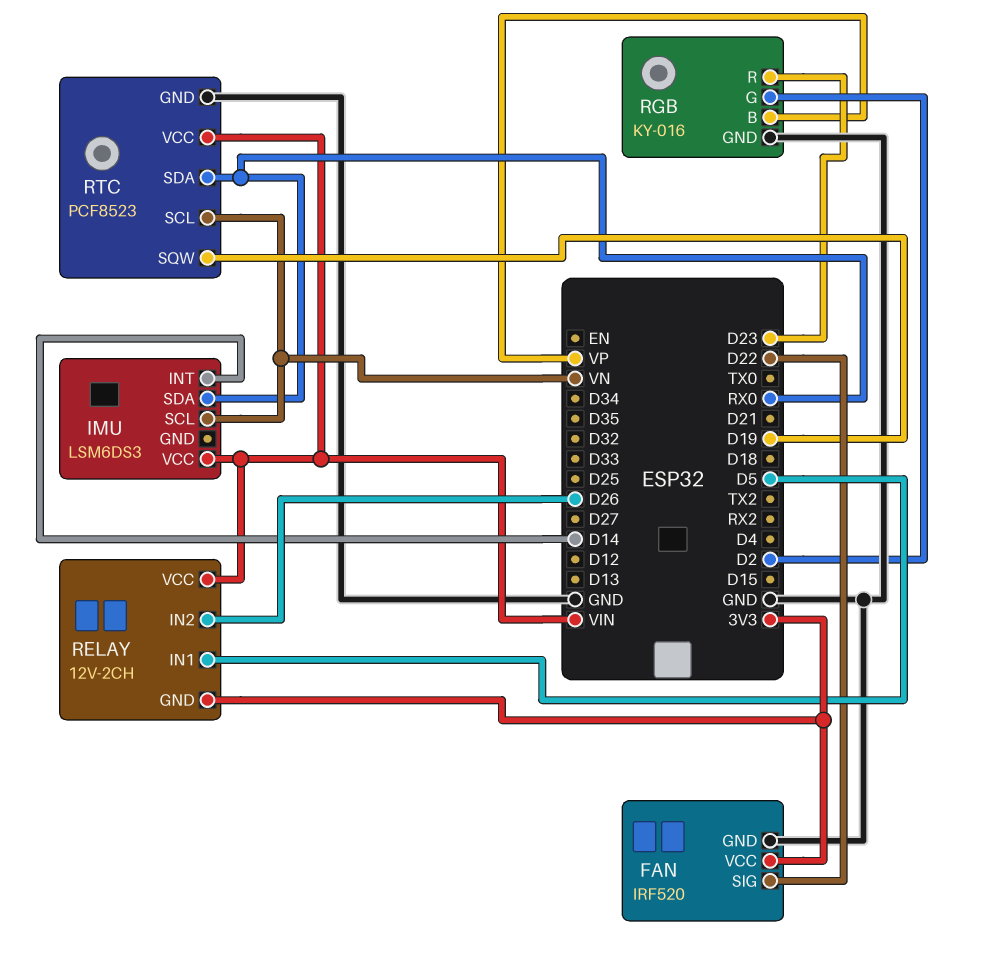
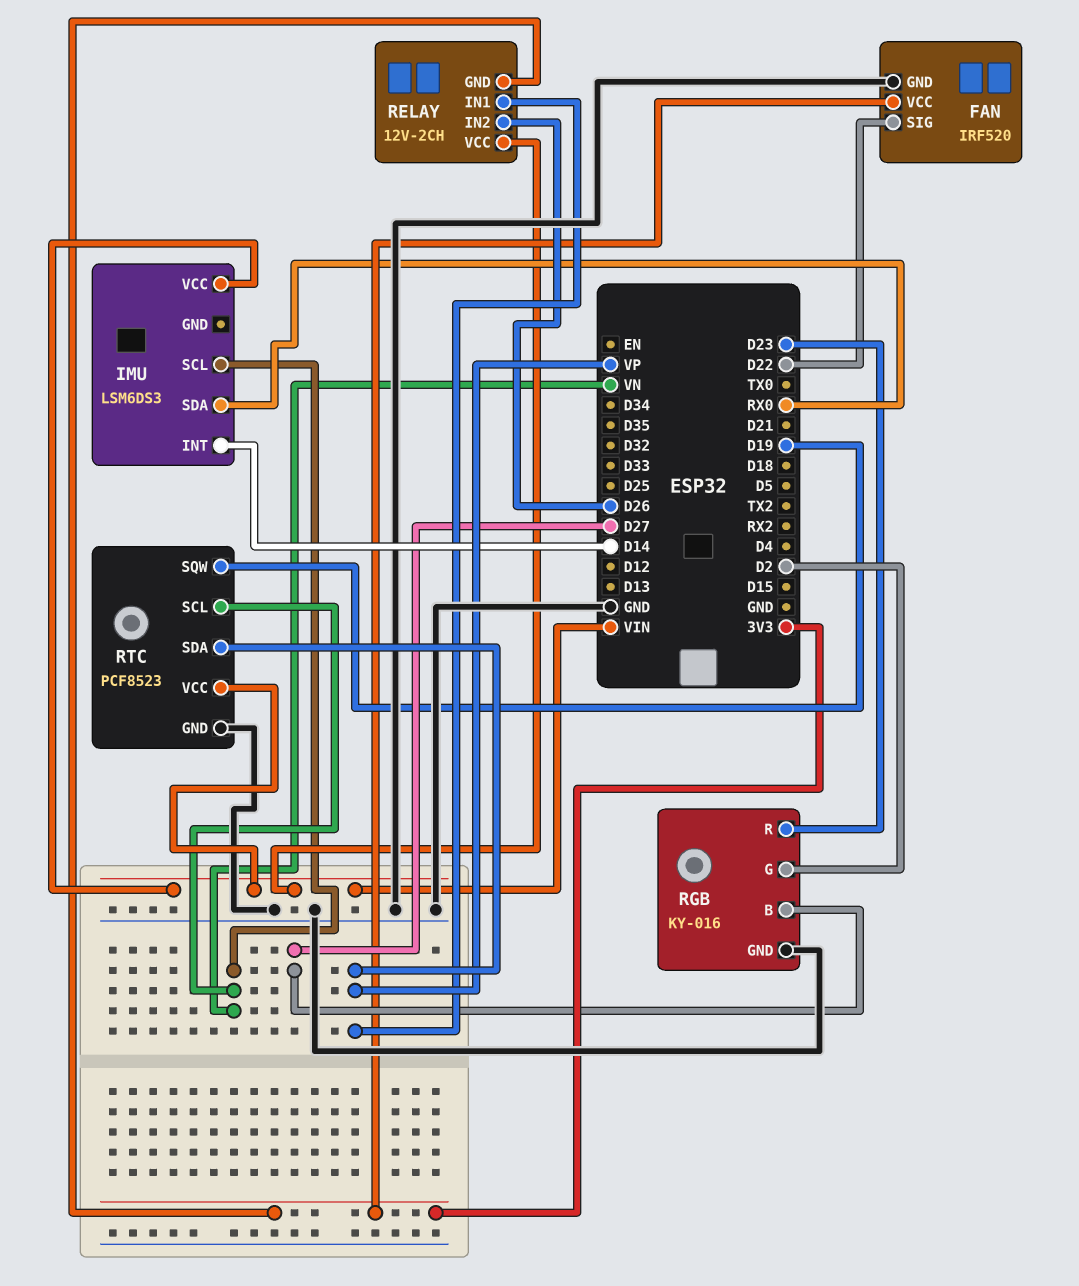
RELAY pin IN1: D5 -> VP
RGB pin B: VP -> D27
RTC pin SDA: RX0 -> VP

